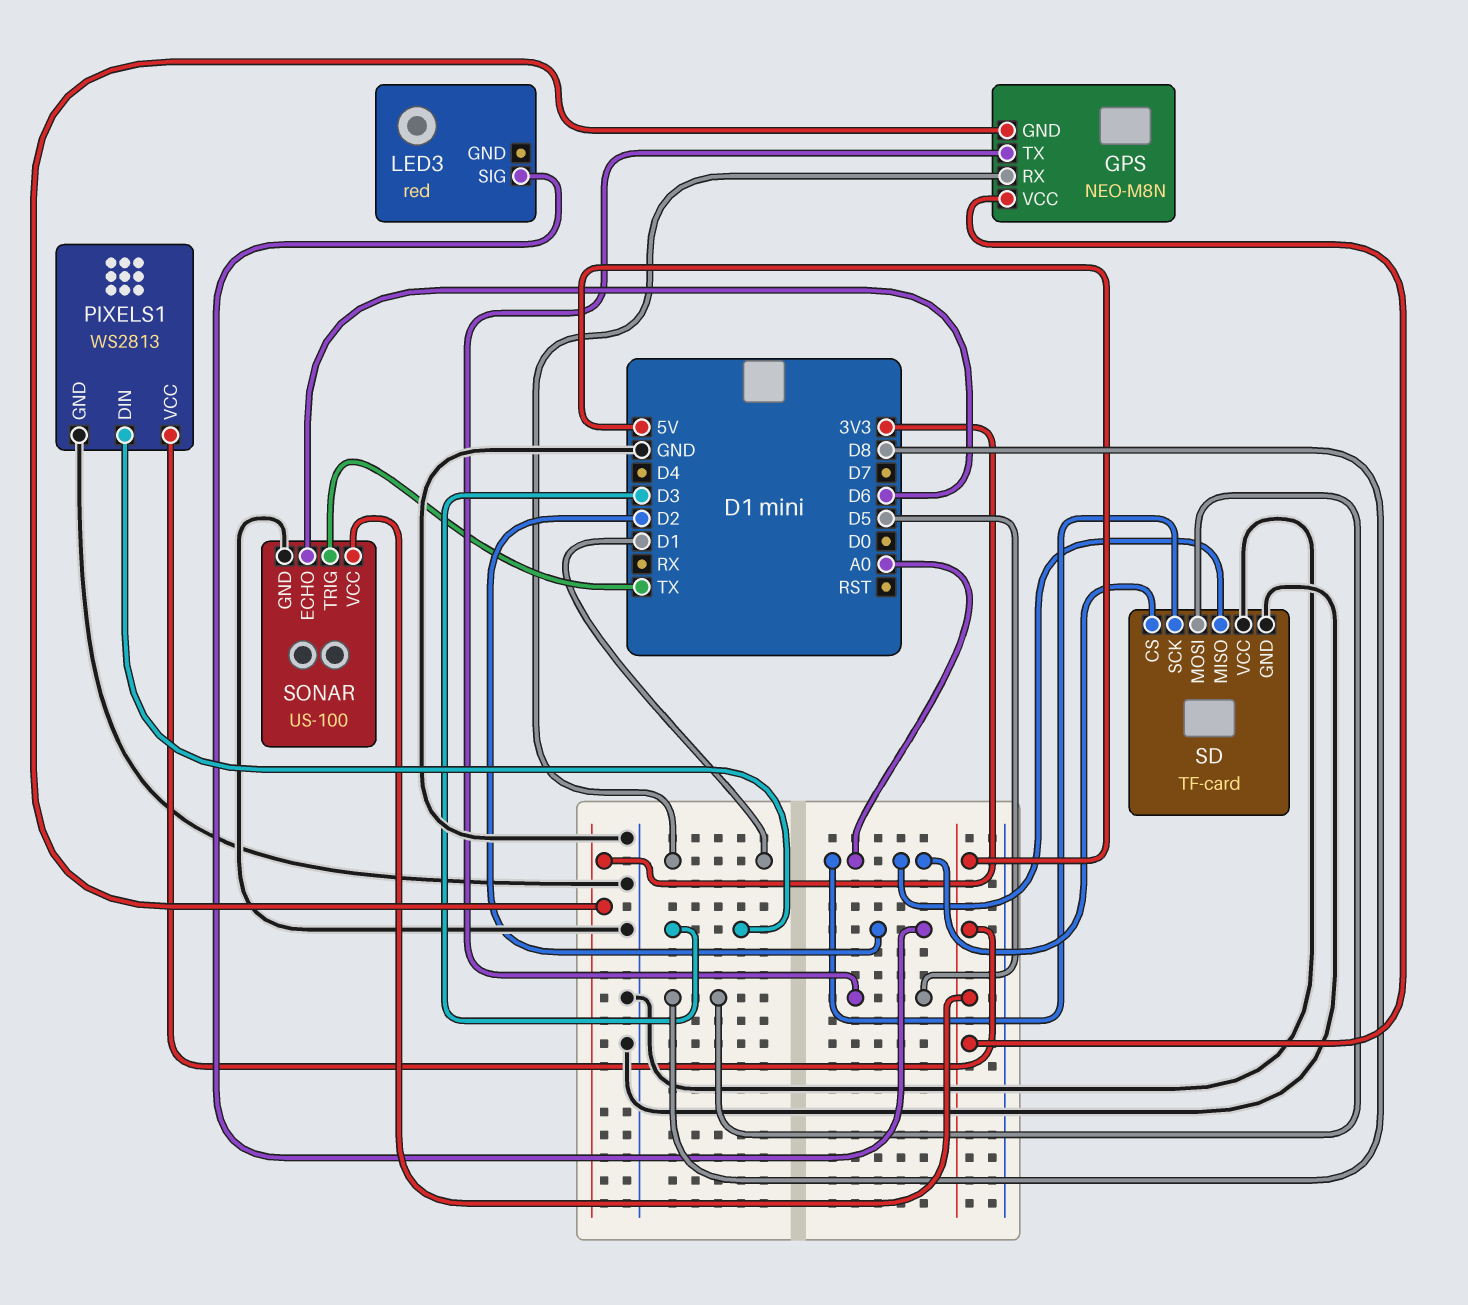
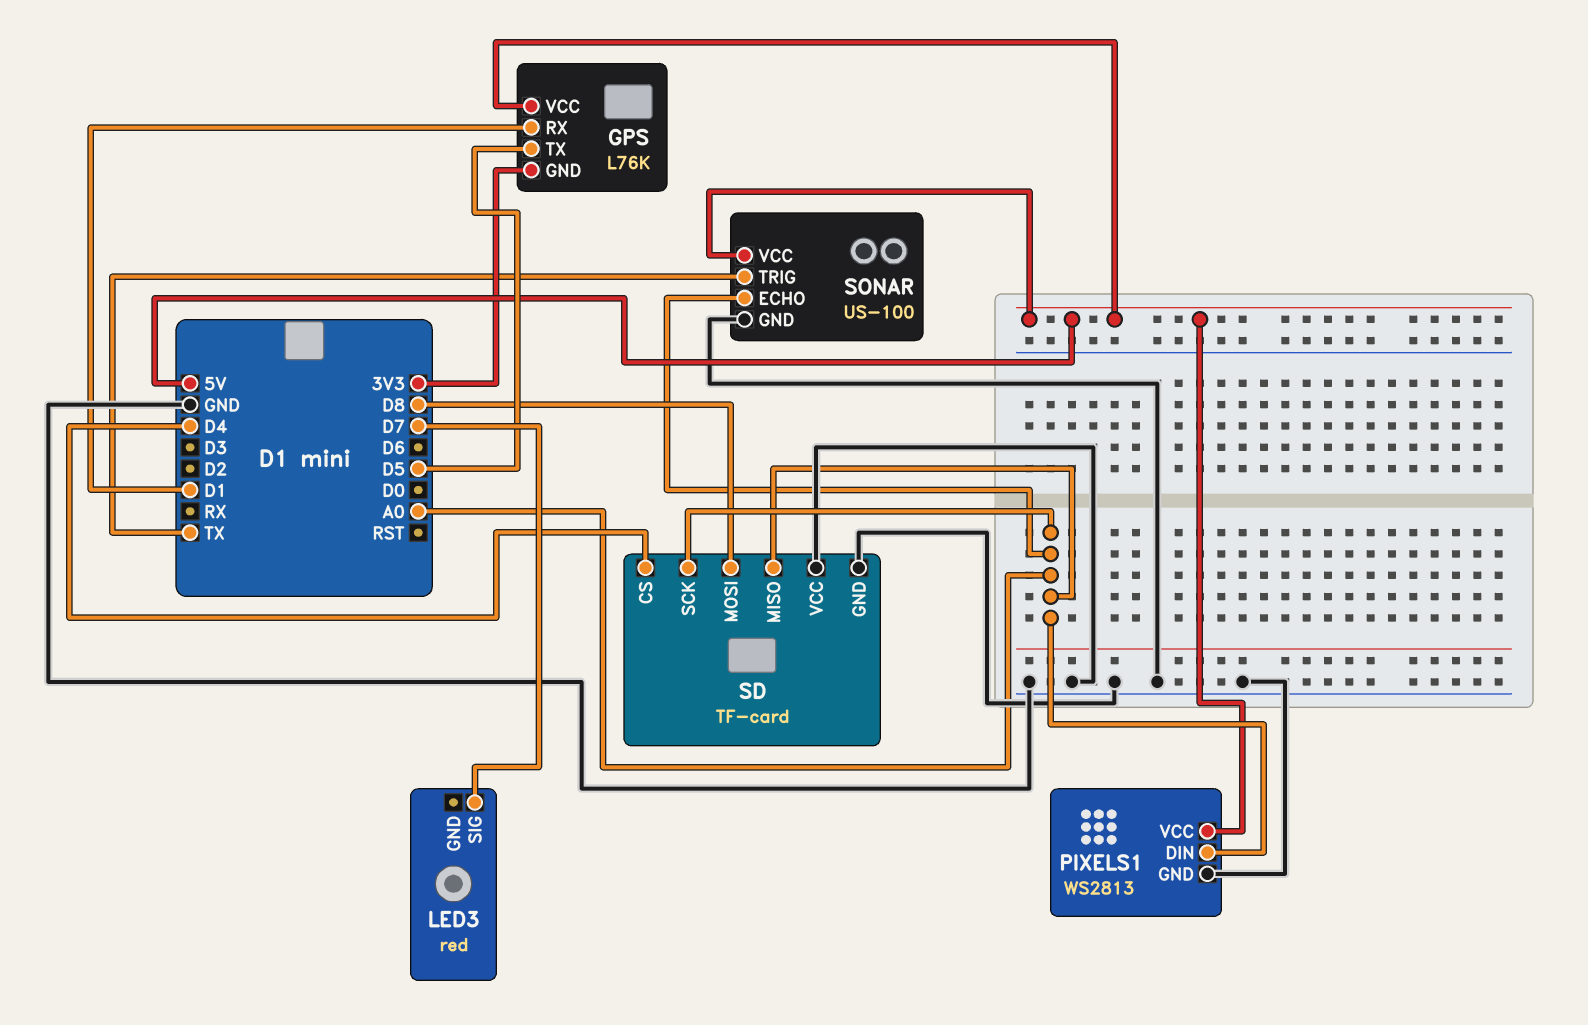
GPS: NEO-M8N -> L76K
LED3 pin SIG: D2 -> D7
PIXELS1 pin DIN: D3 -> A0
SD pin CS: A0 -> D4
SONAR pin ECHO: D6 -> A0

